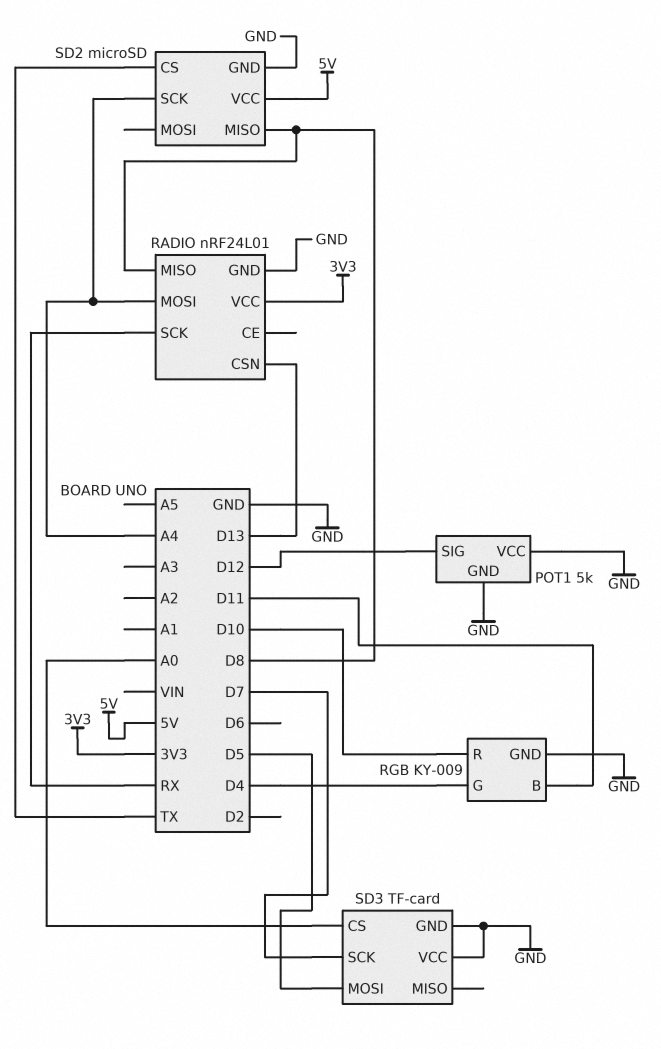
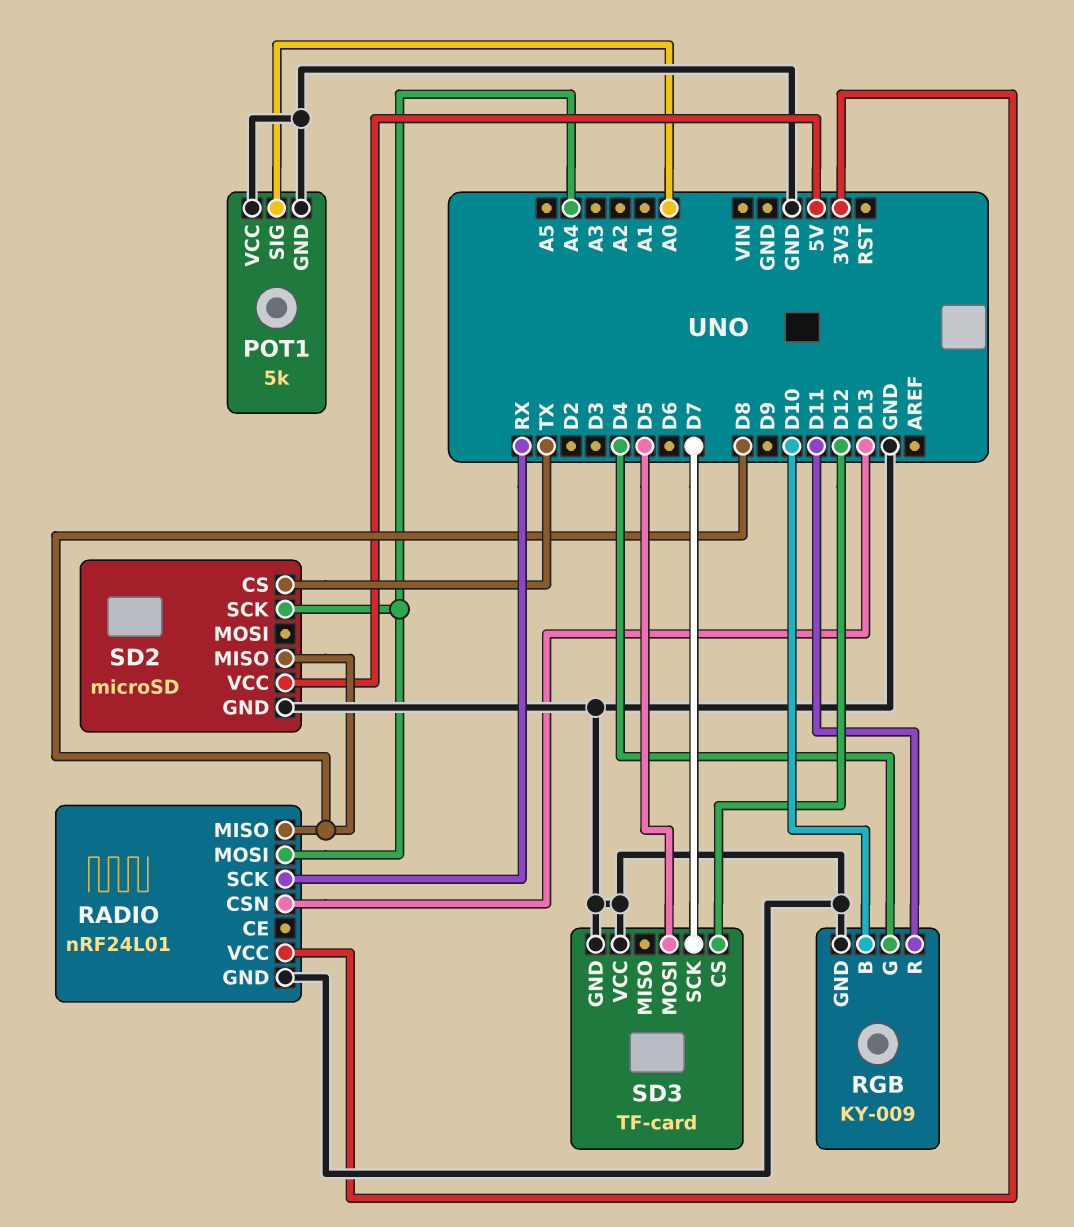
POT1 pin SIG: D12 -> A0
RGB pin B: D11 -> D10
RGB pin R: D10 -> D11
SD3 pin CS: A0 -> D12

